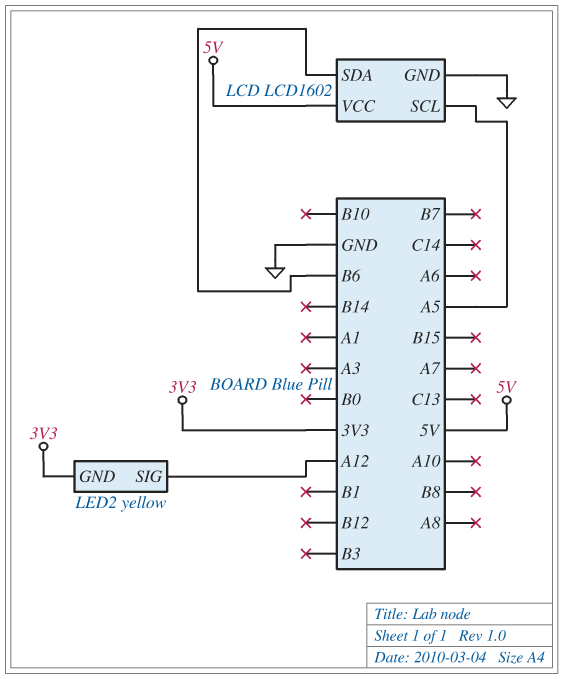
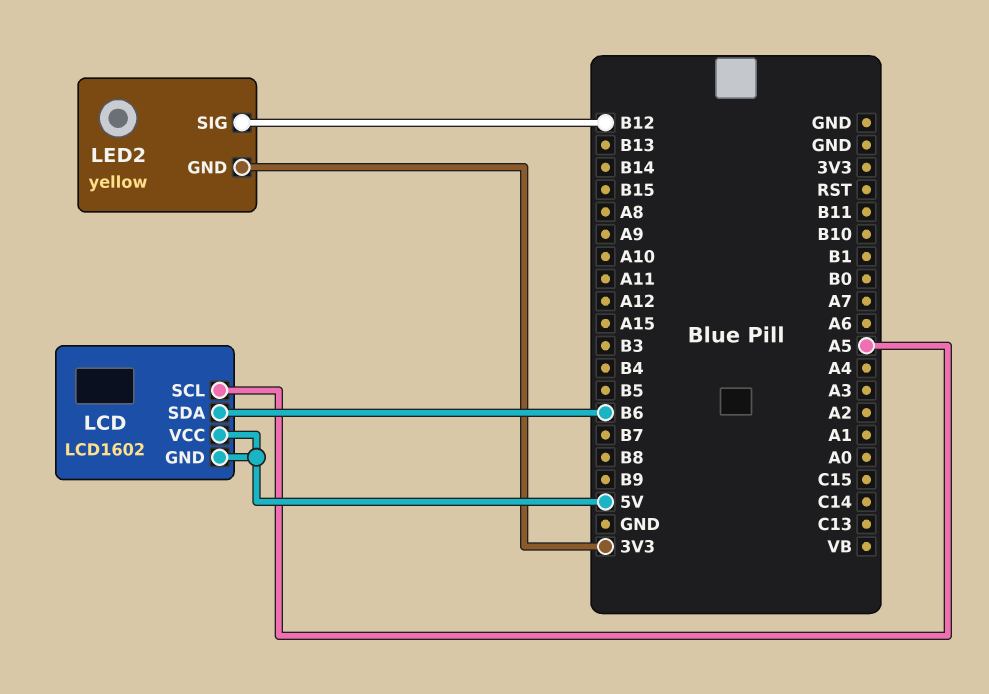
LCD pin GND: GND -> 5V
LED2 pin SIG: A12 -> B12

